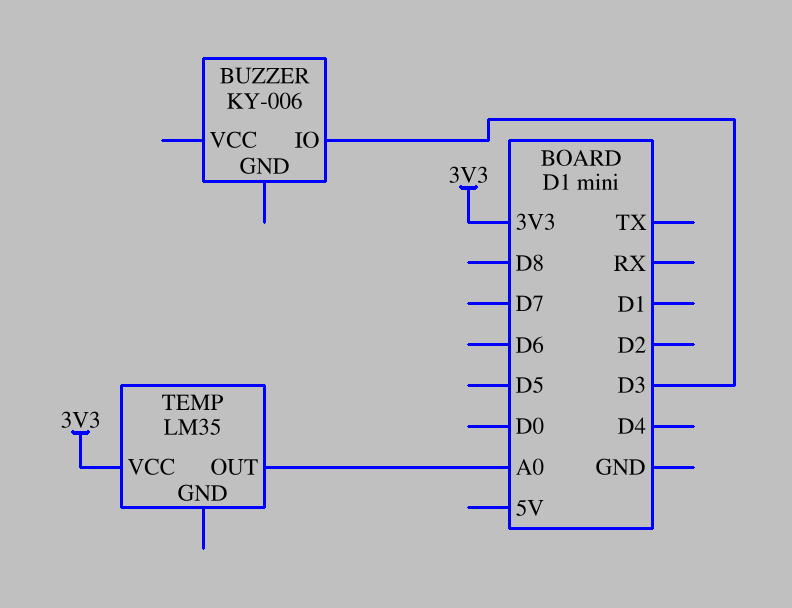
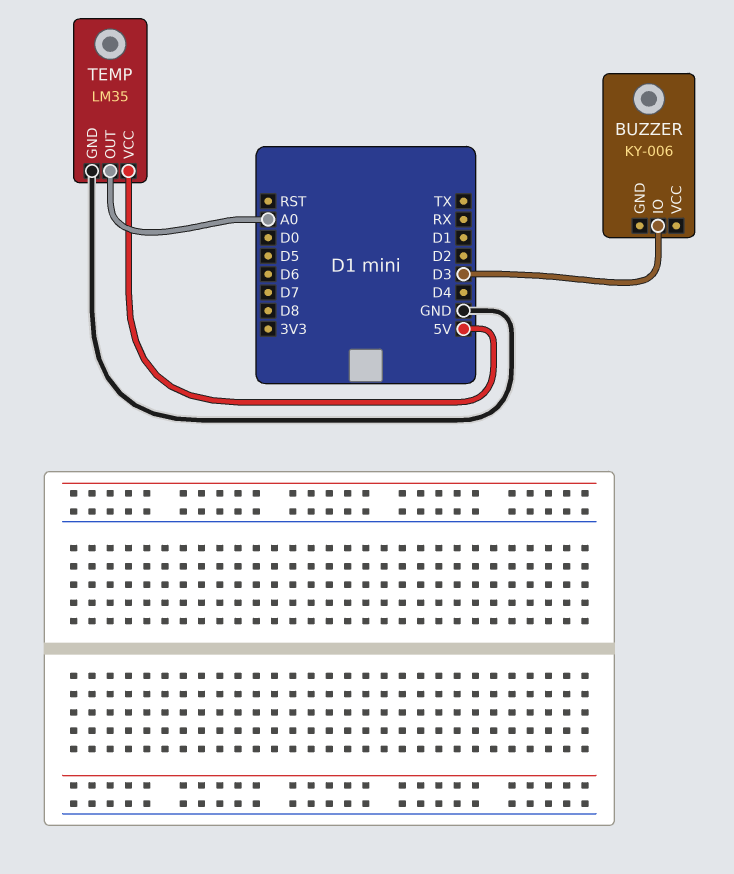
TEMP pin GND: none -> GND
TEMP pin VCC: 3V3 -> 5V

